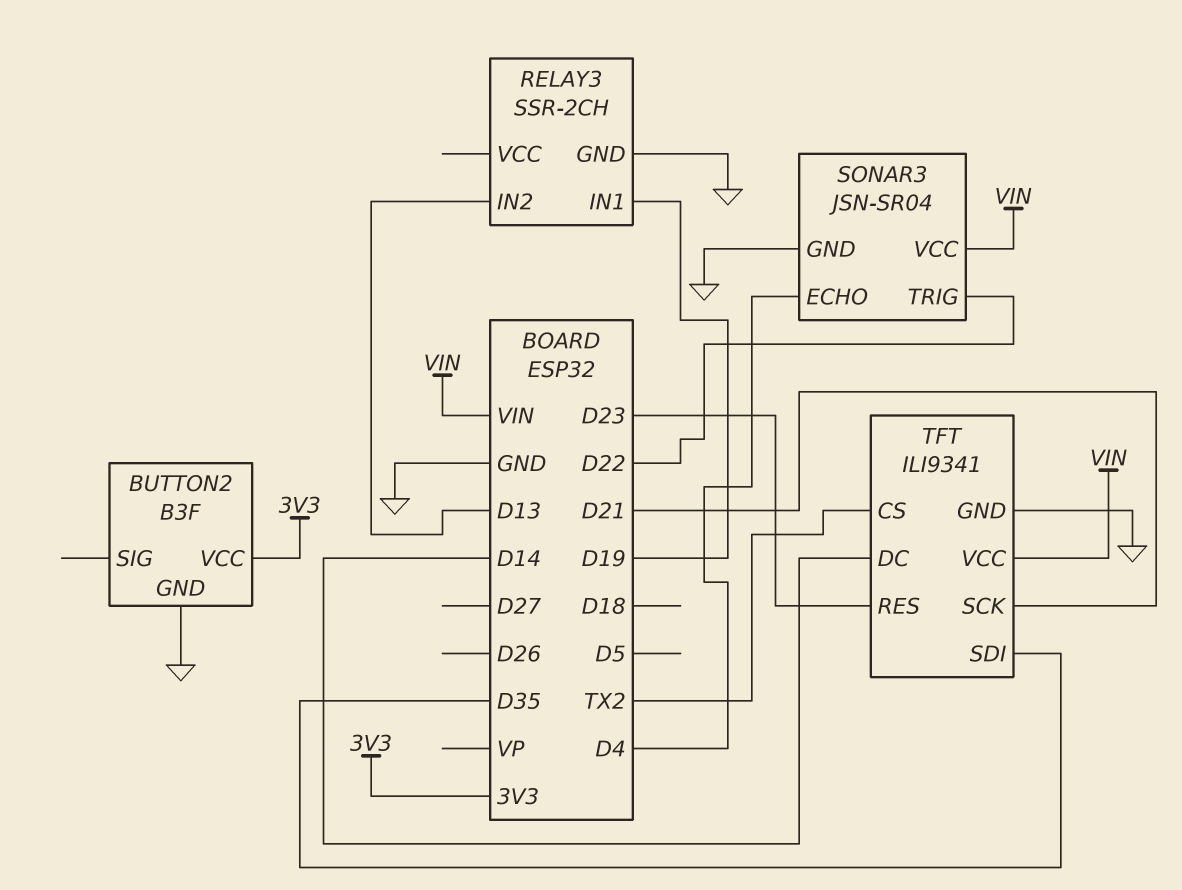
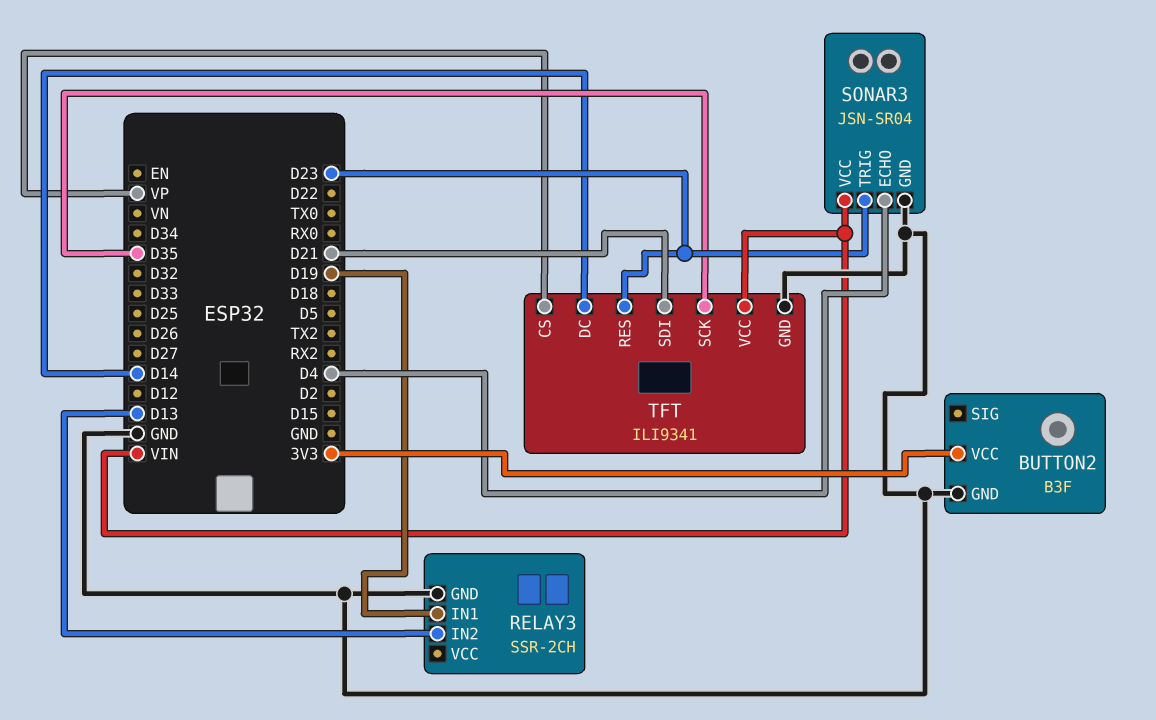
SONAR3 pin TRIG: D22 -> D23
TFT pin CS: TX2 -> VP
TFT pin SCK: D21 -> D35
TFT pin SDI: D35 -> D21

